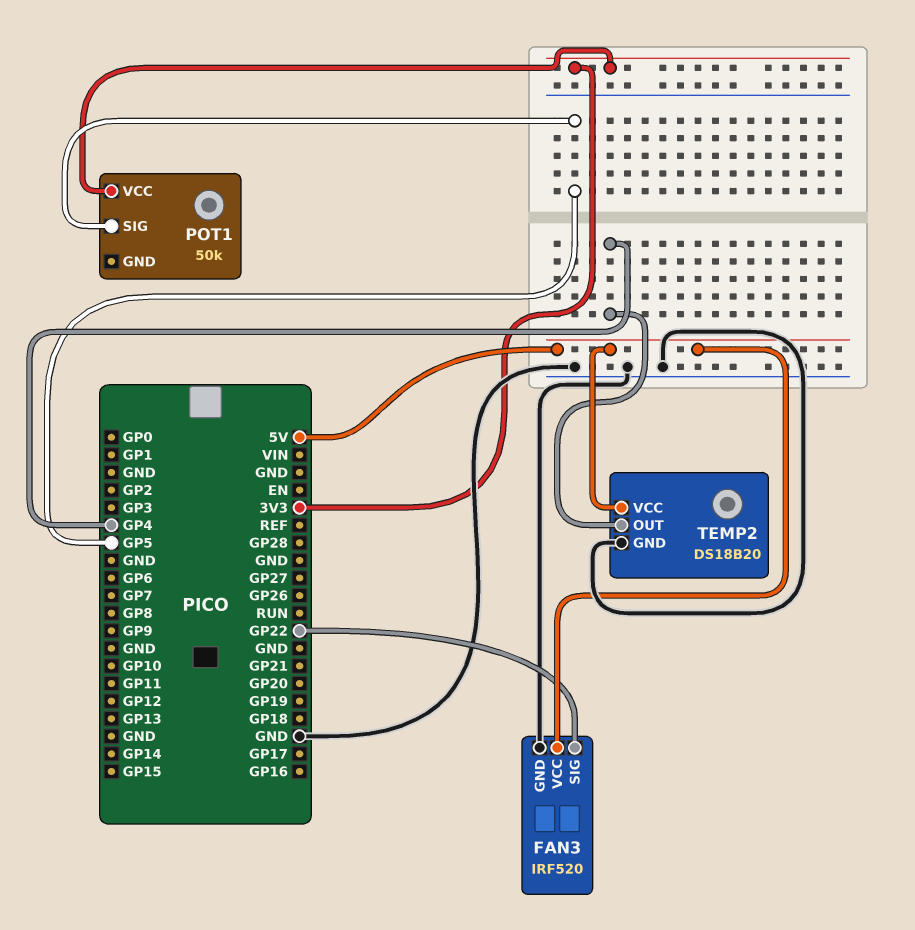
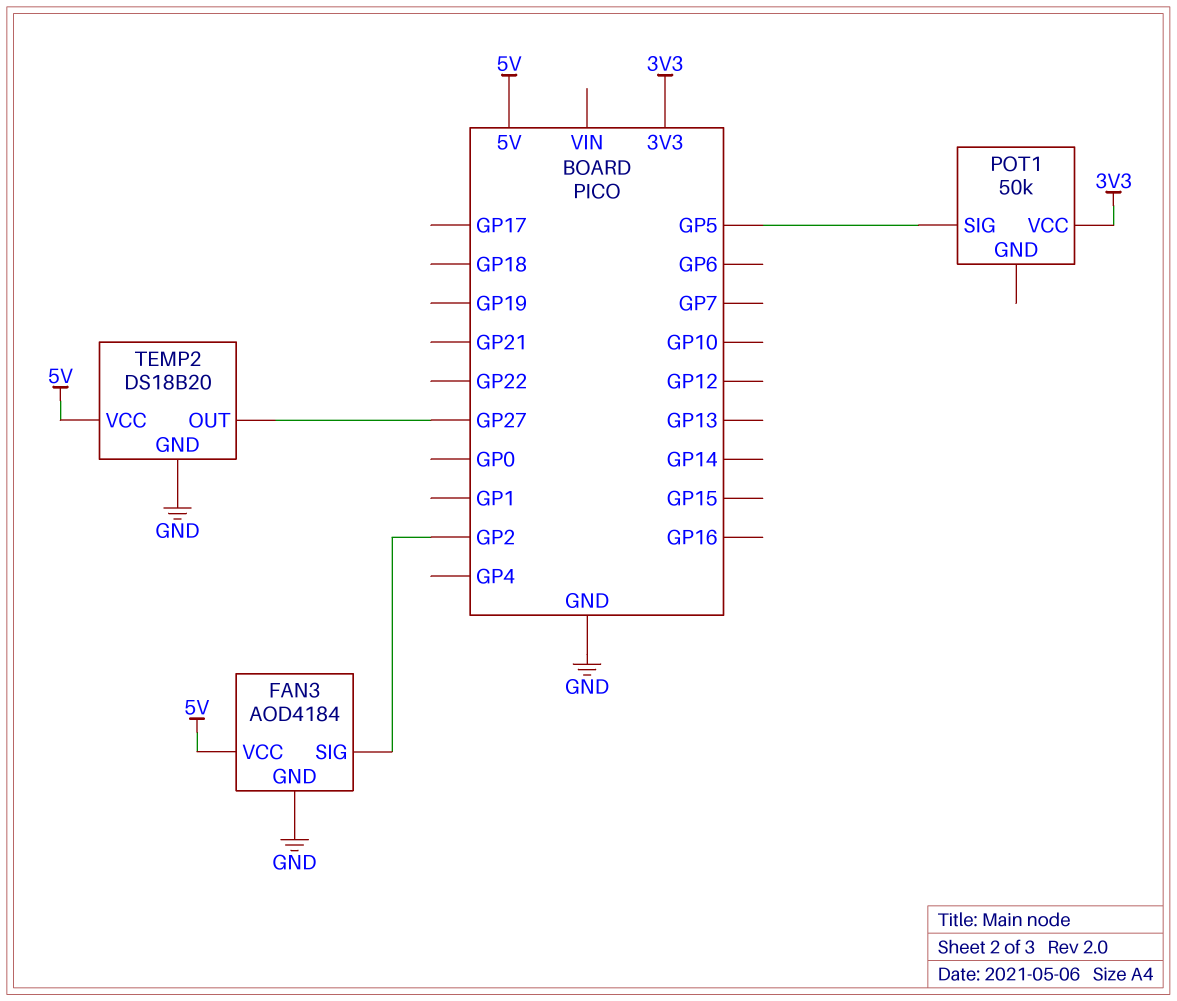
FAN3: IRF520 -> AOD4184
FAN3 pin SIG: GP22 -> GP2
TEMP2 pin OUT: GP4 -> GP27

